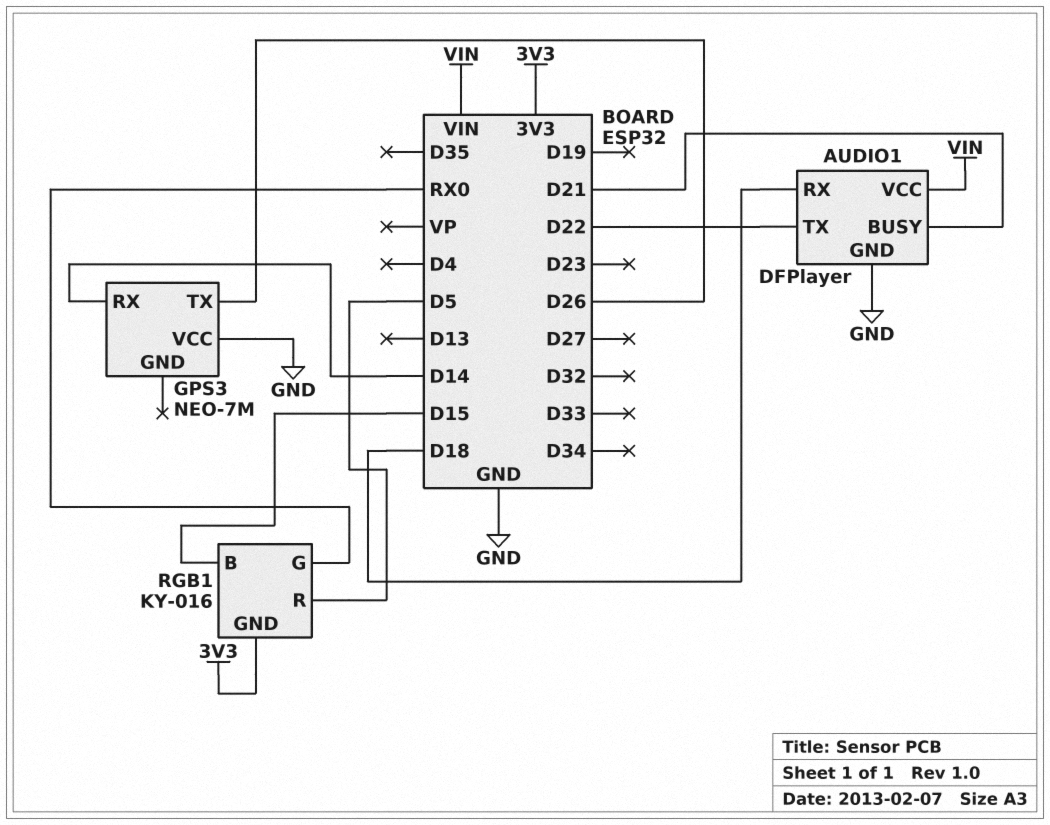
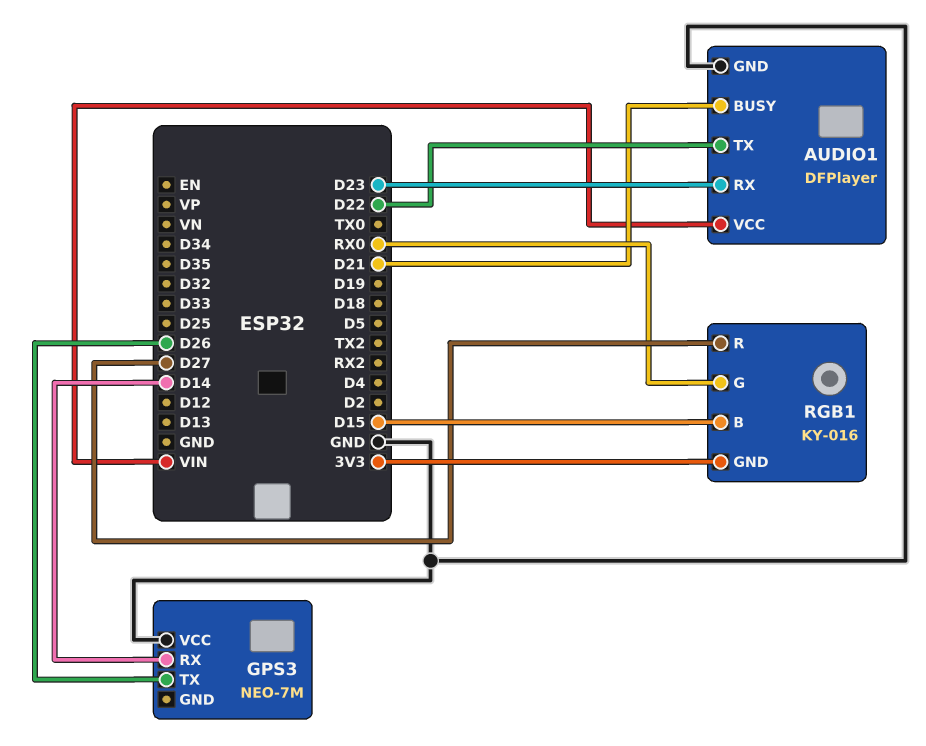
AUDIO1 pin RX: D18 -> D23
RGB1 pin R: D5 -> D27

